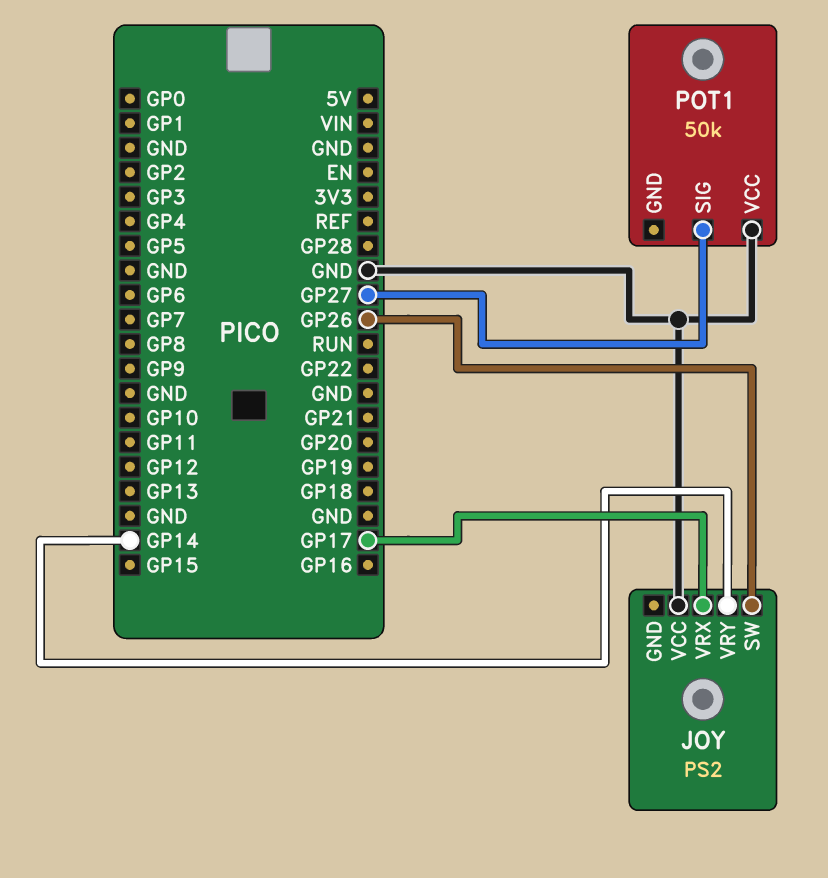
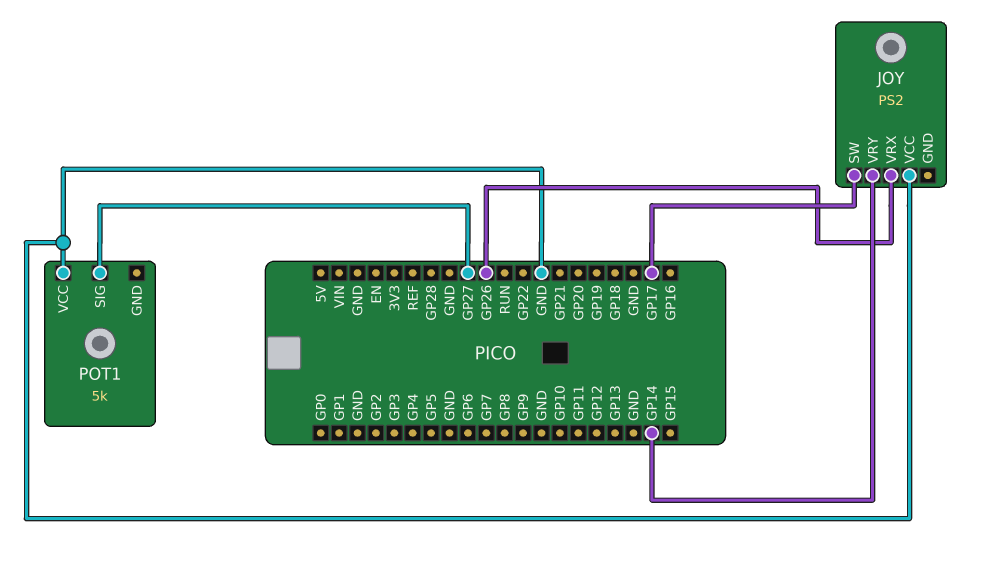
JOY pin SW: GP26 -> GP17
JOY pin VRX: GP17 -> GP26
POT1: 50k -> 5k

